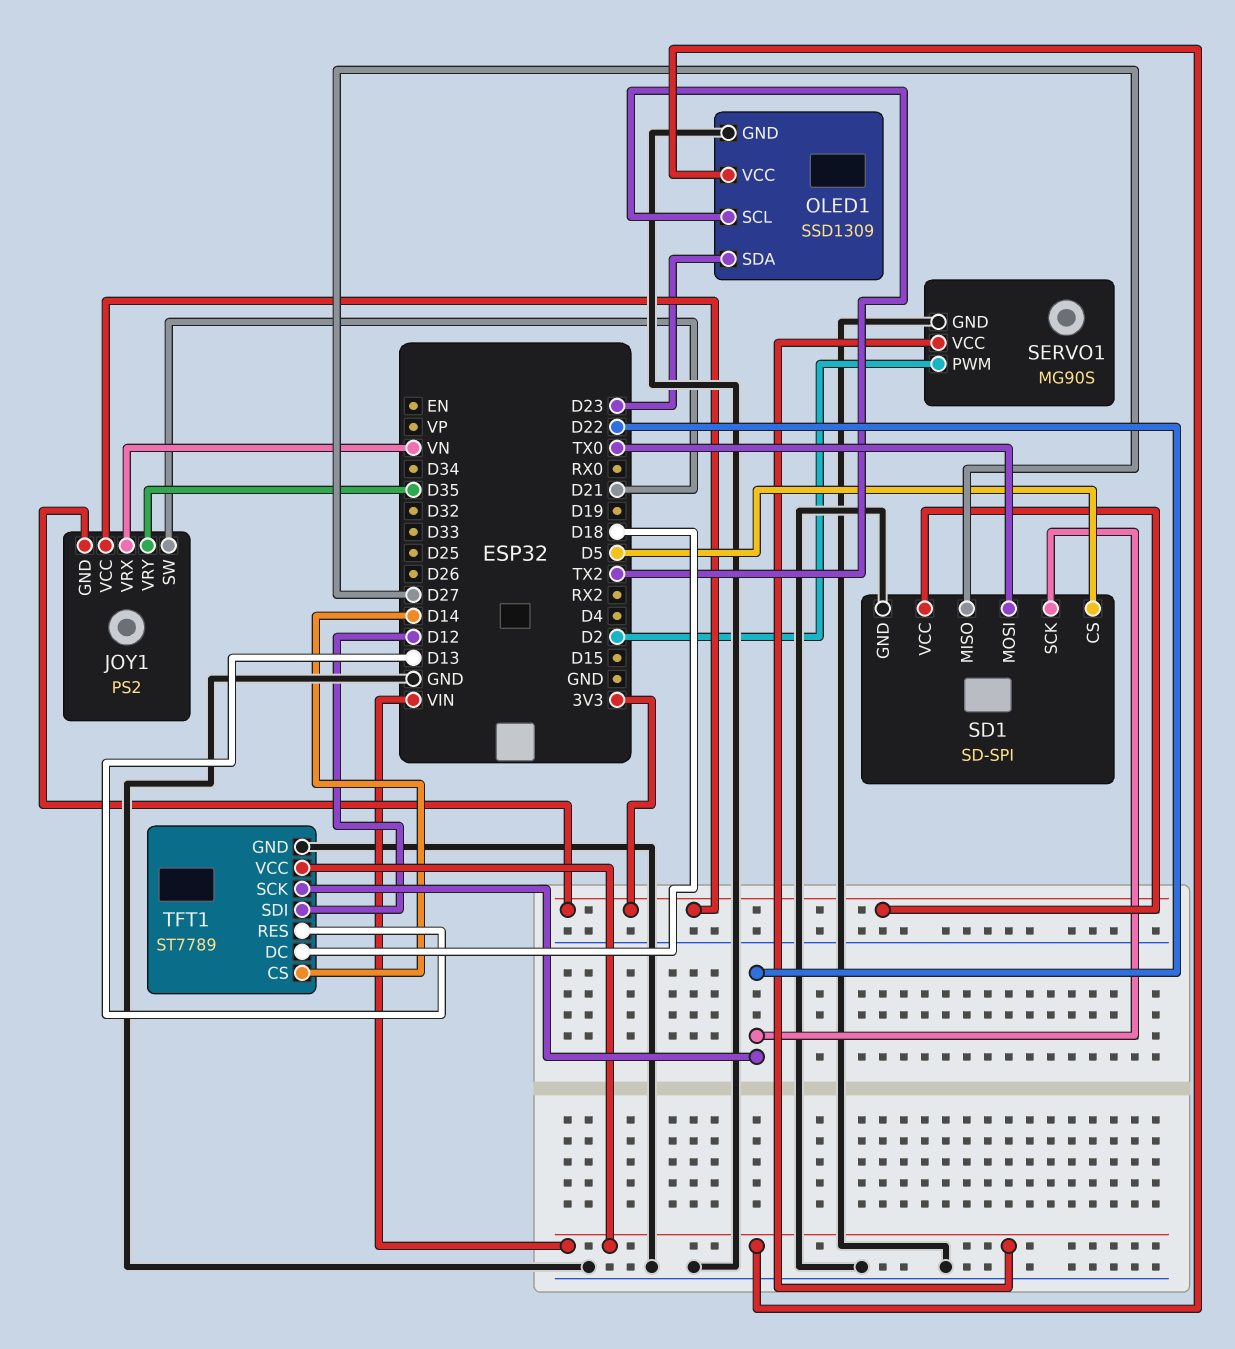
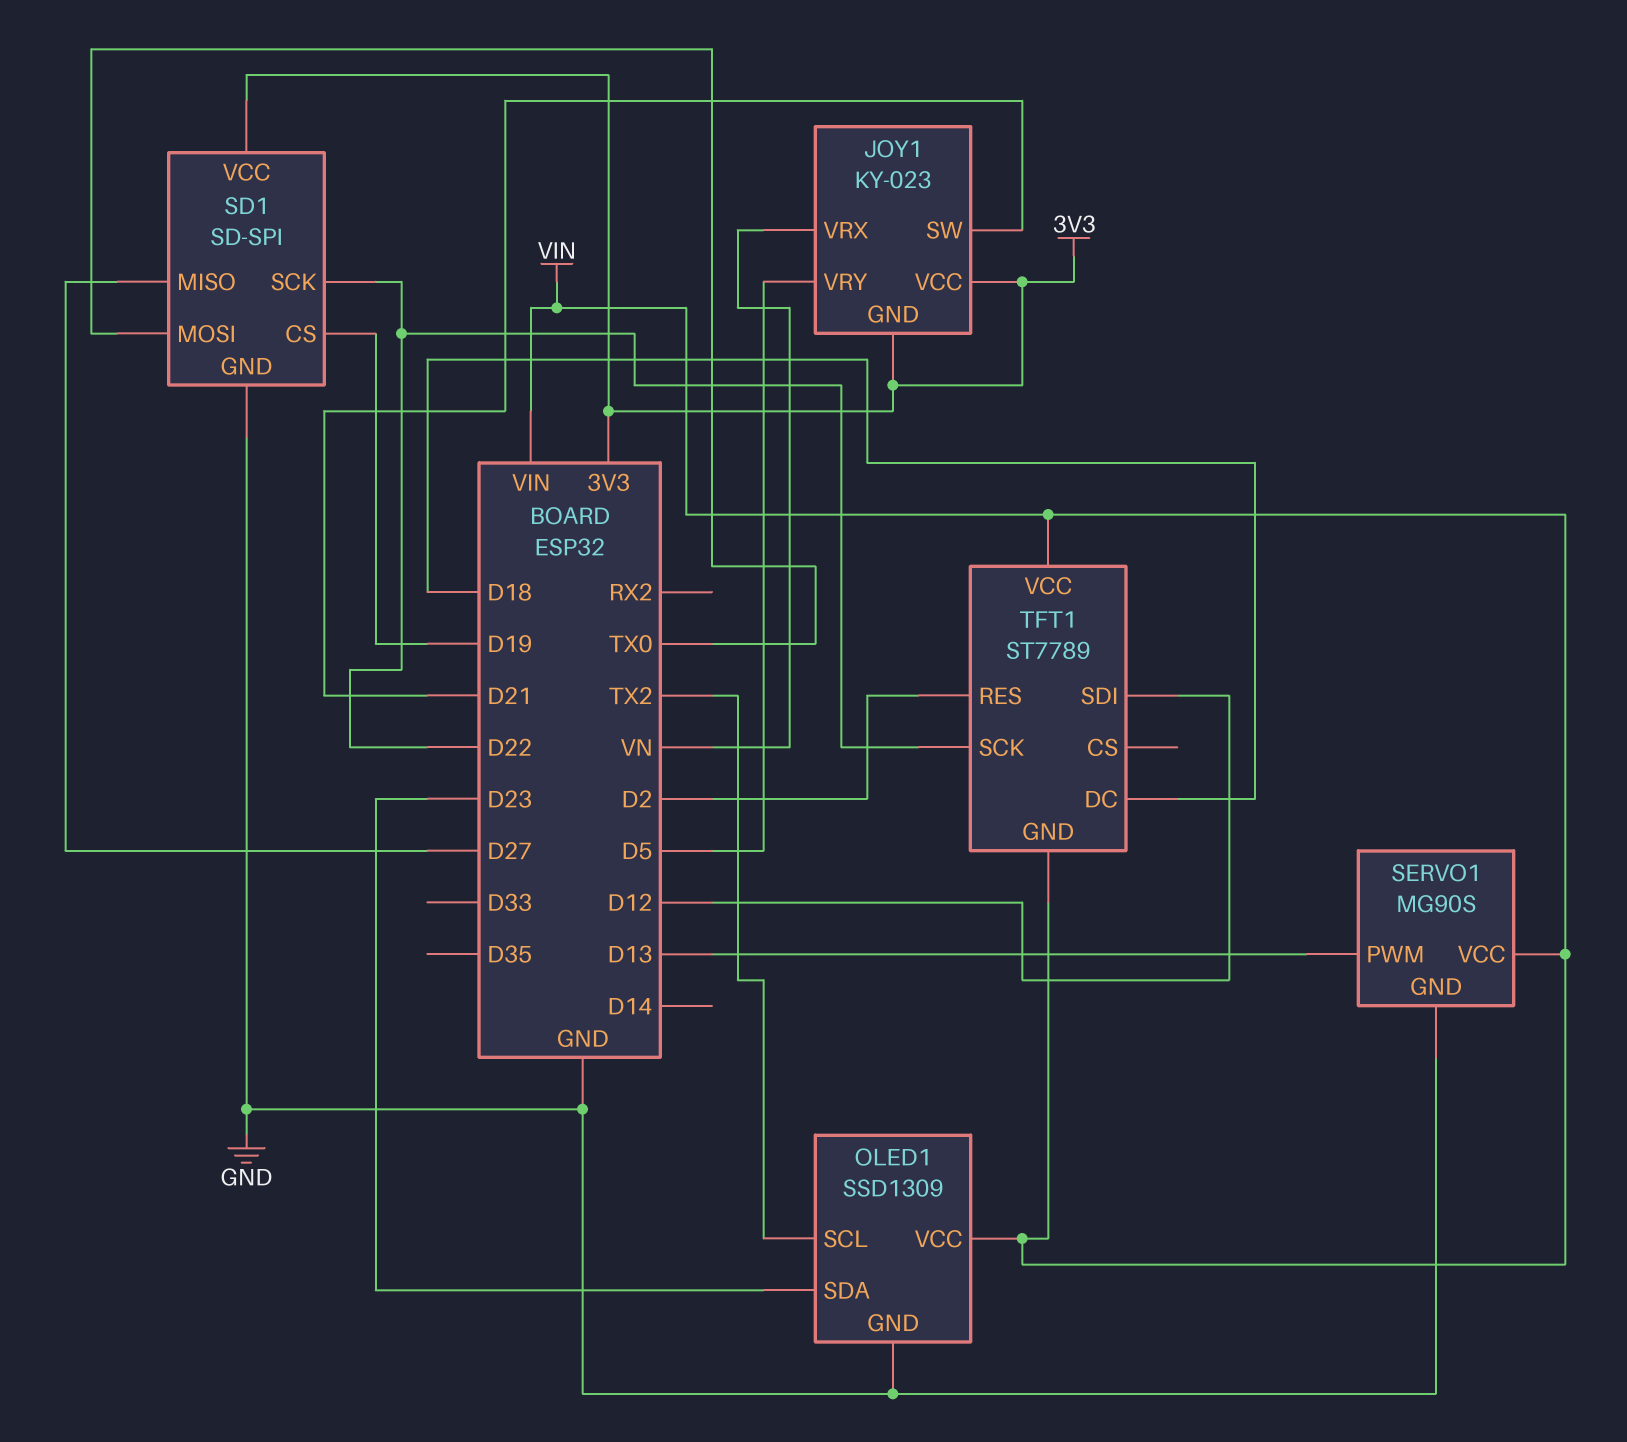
JOY1: PS2 -> KY-023
JOY1 pin VRY: D35 -> D5
SD1 pin CS: D5 -> D19
SERVO1 pin PWM: D2 -> D13
TFT1 pin CS: D14 -> none
TFT1 pin GND: GND -> VIN
TFT1 pin RES: D13 -> D2

